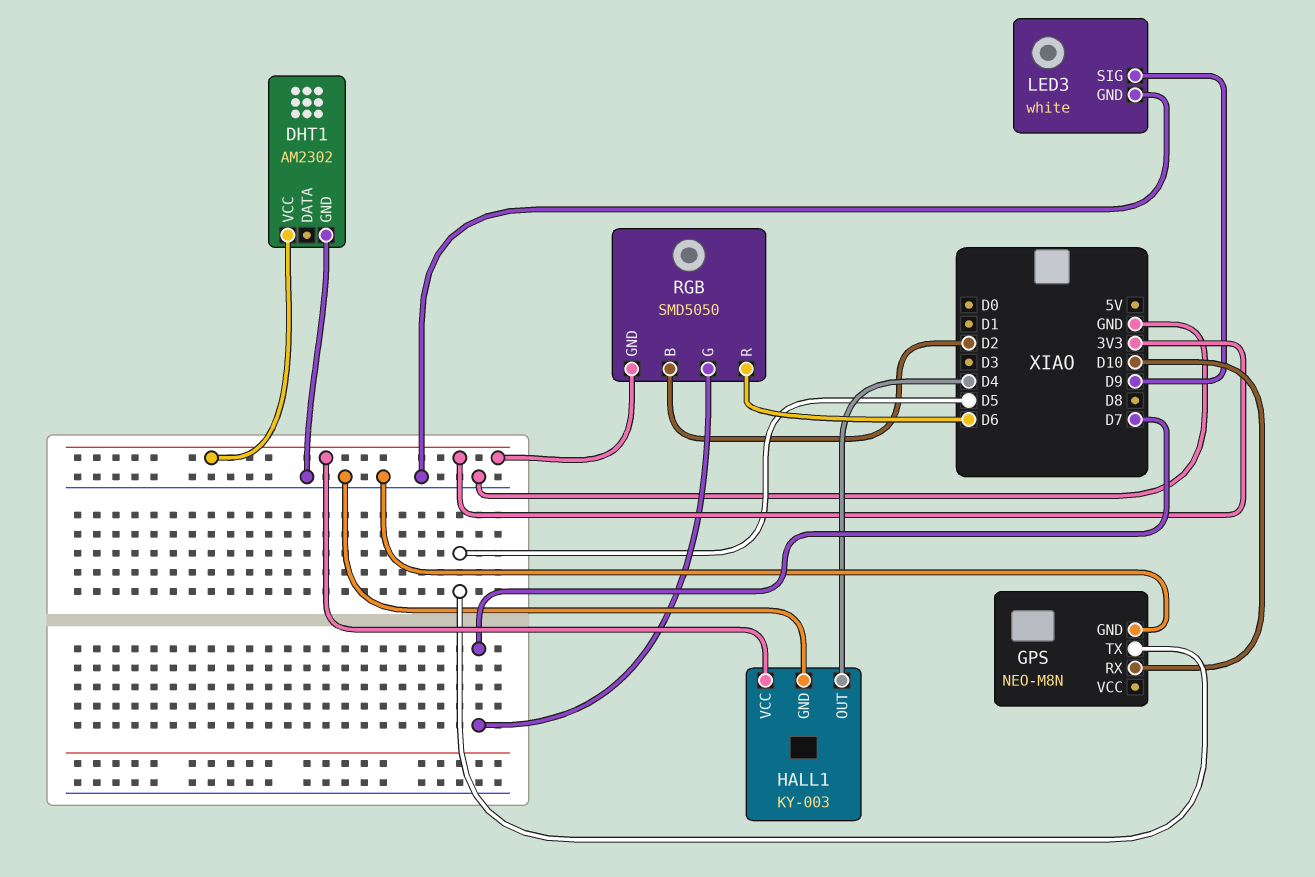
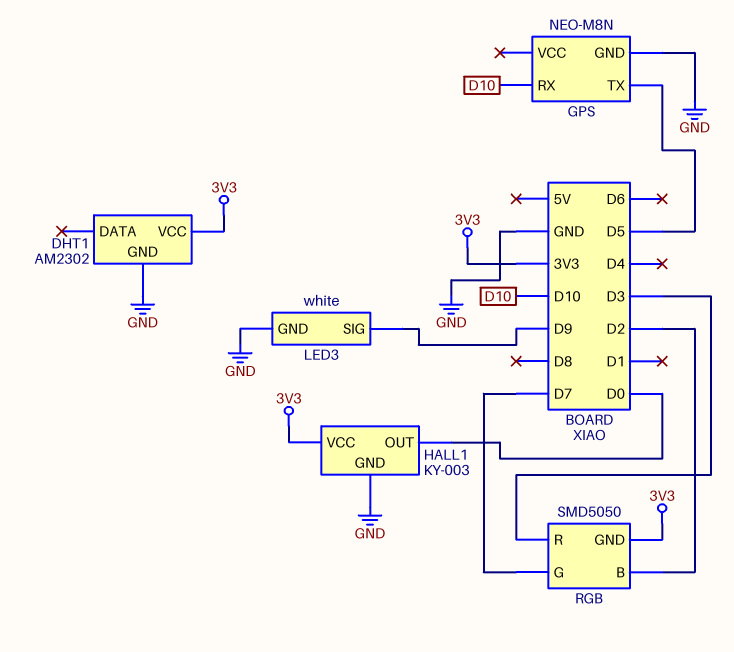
HALL1 pin OUT: D4 -> D0
RGB pin R: D6 -> D3

